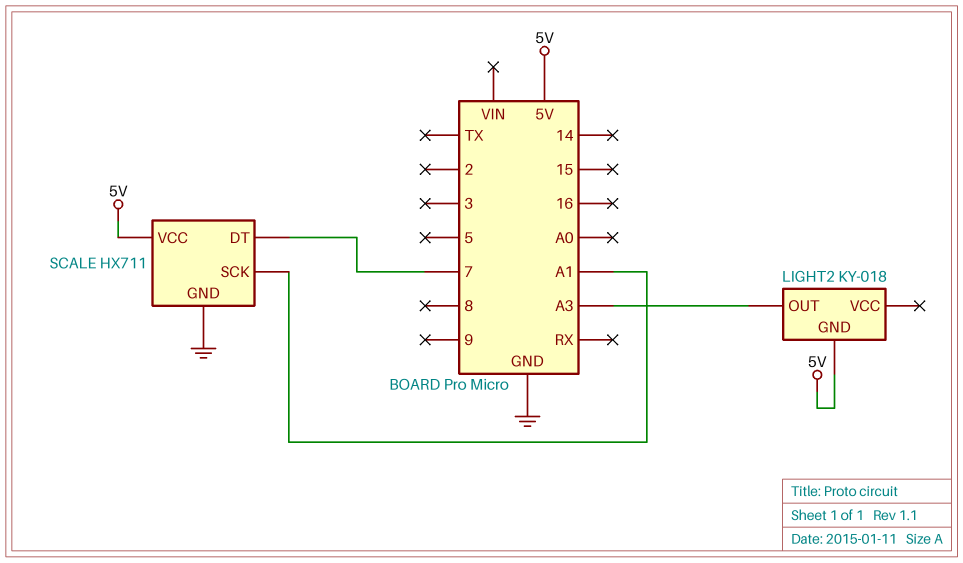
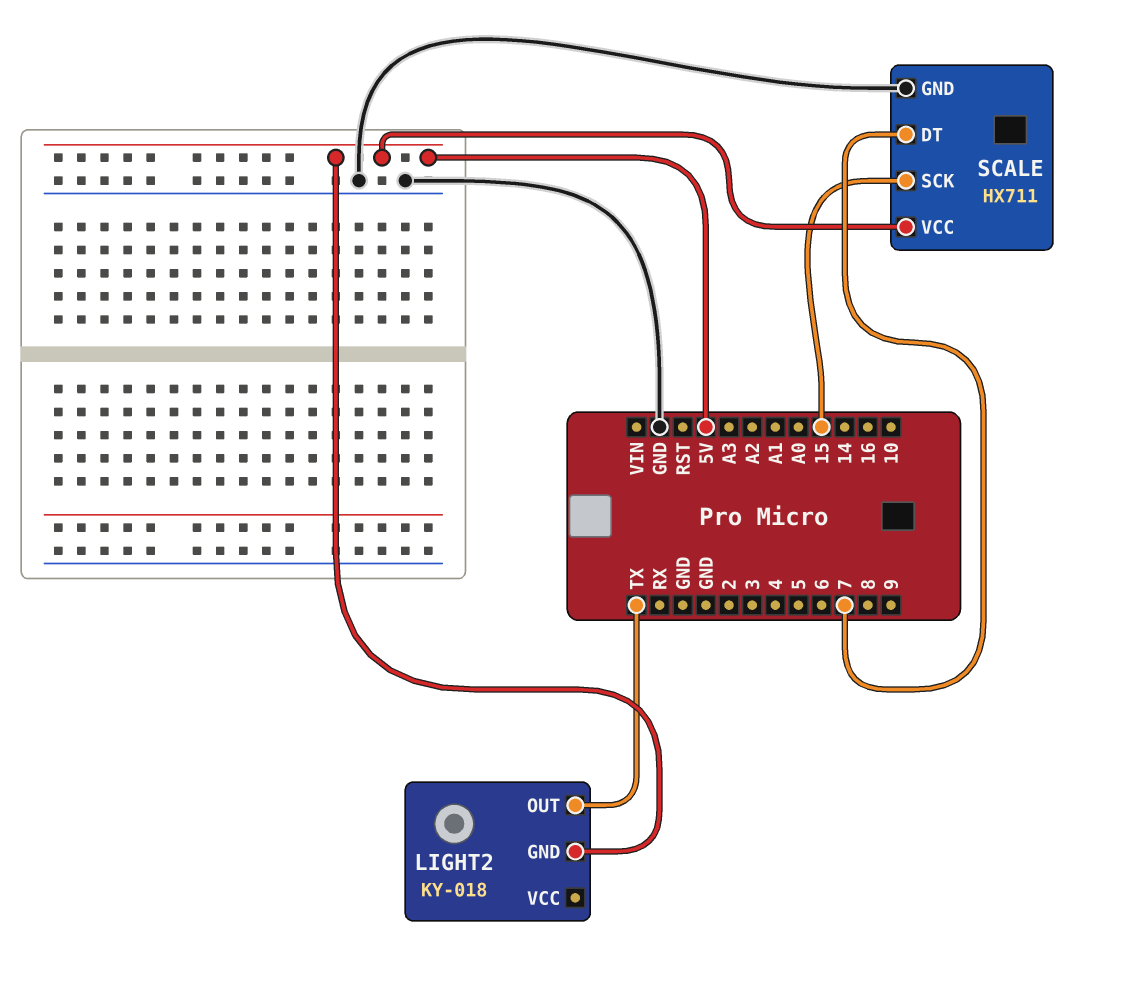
LIGHT2 pin OUT: A3 -> TX
SCALE pin SCK: A1 -> 15

